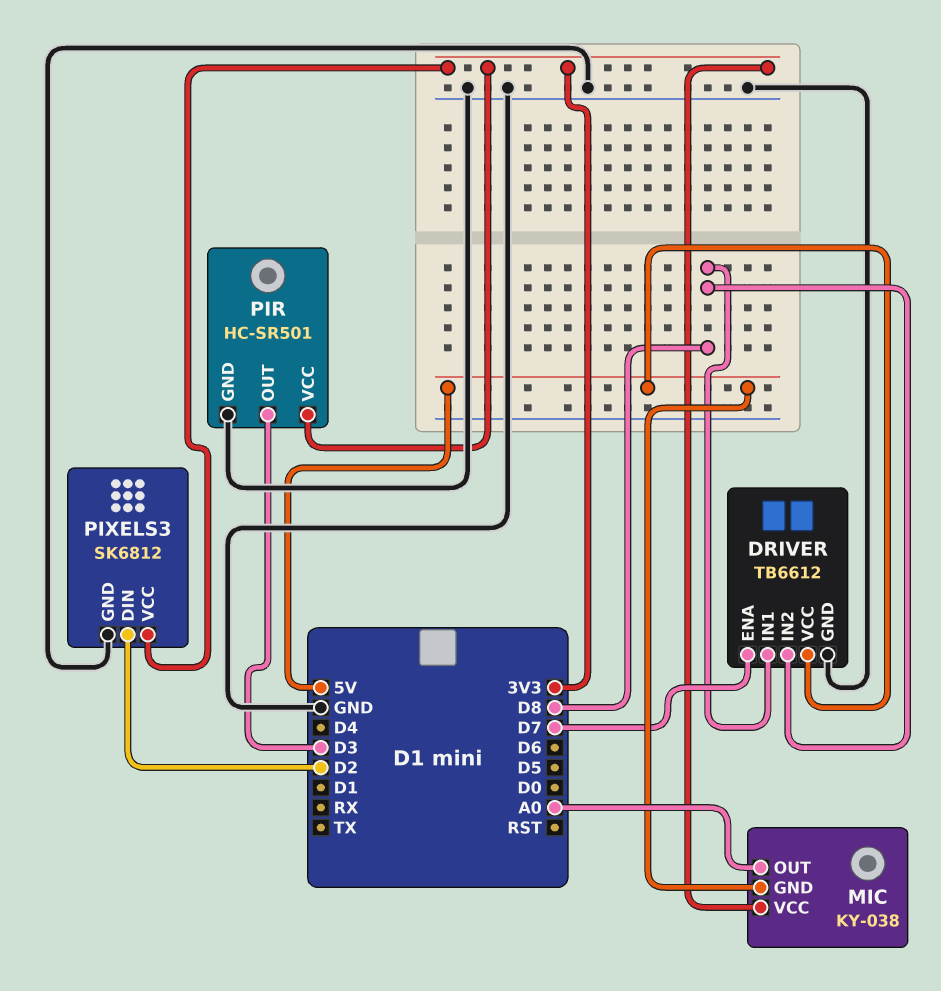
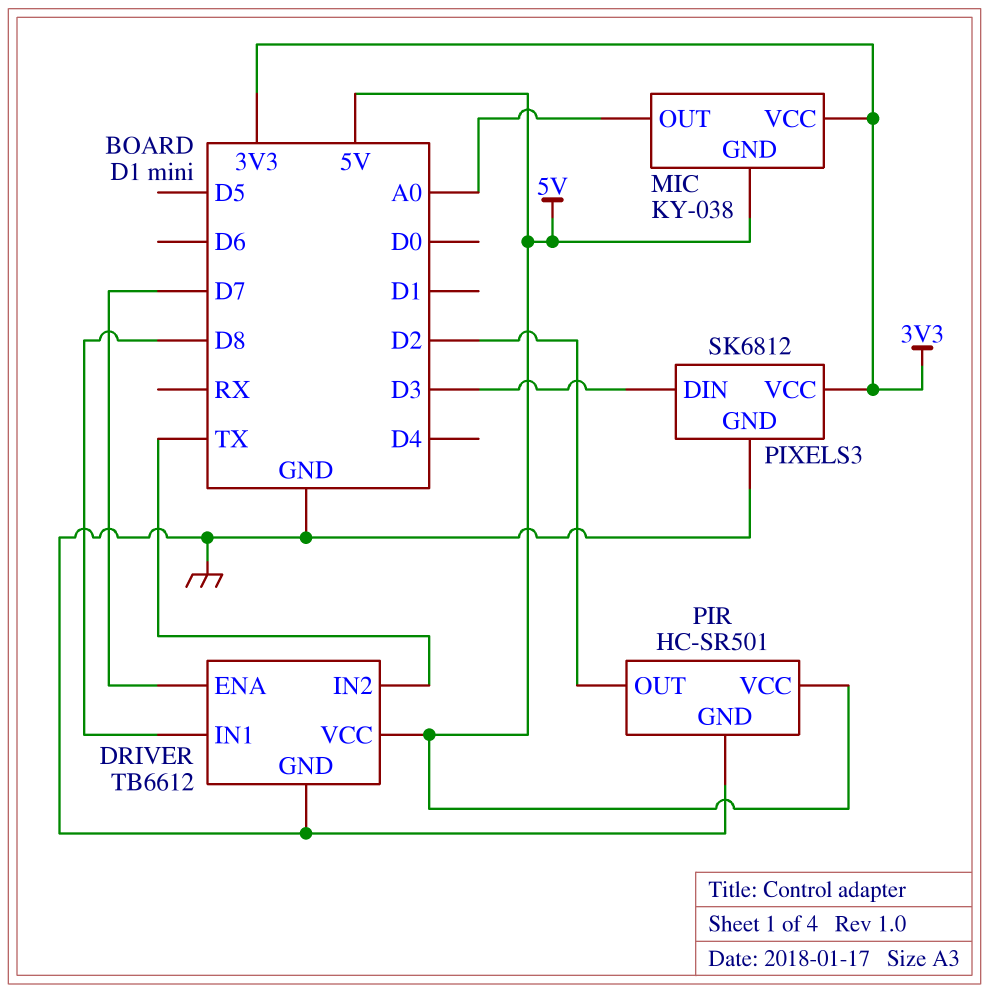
DRIVER pin IN2: D8 -> TX
PIR pin OUT: D3 -> D2
PIR pin VCC: 3V3 -> 5V
PIXELS3 pin DIN: D2 -> D3

